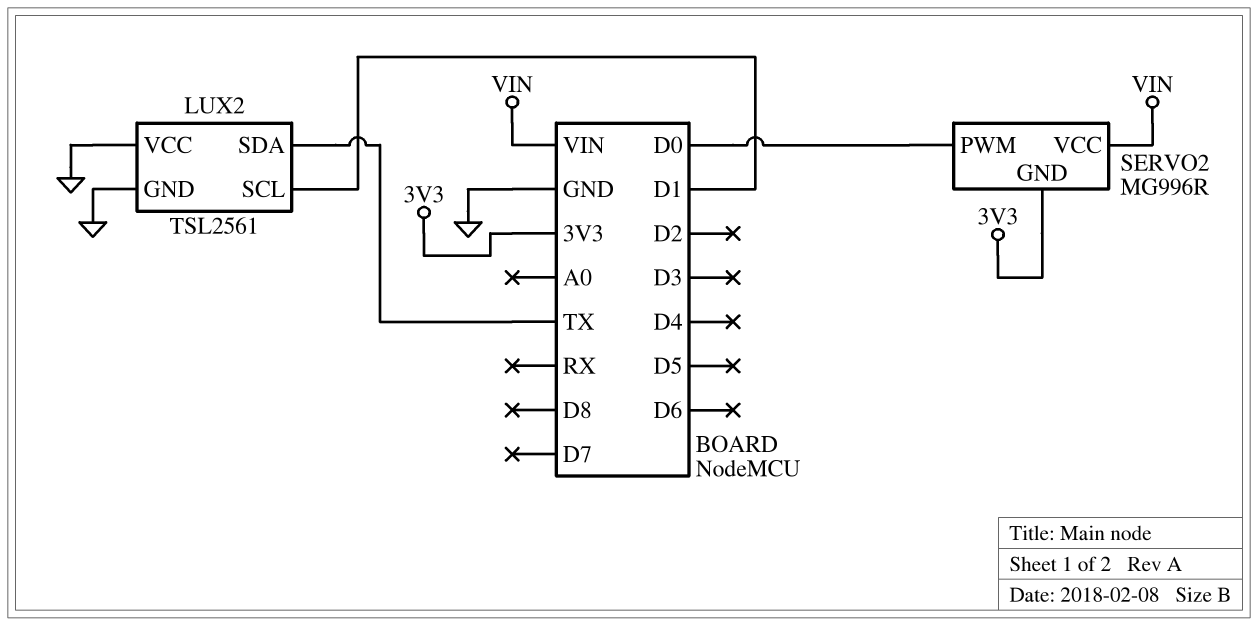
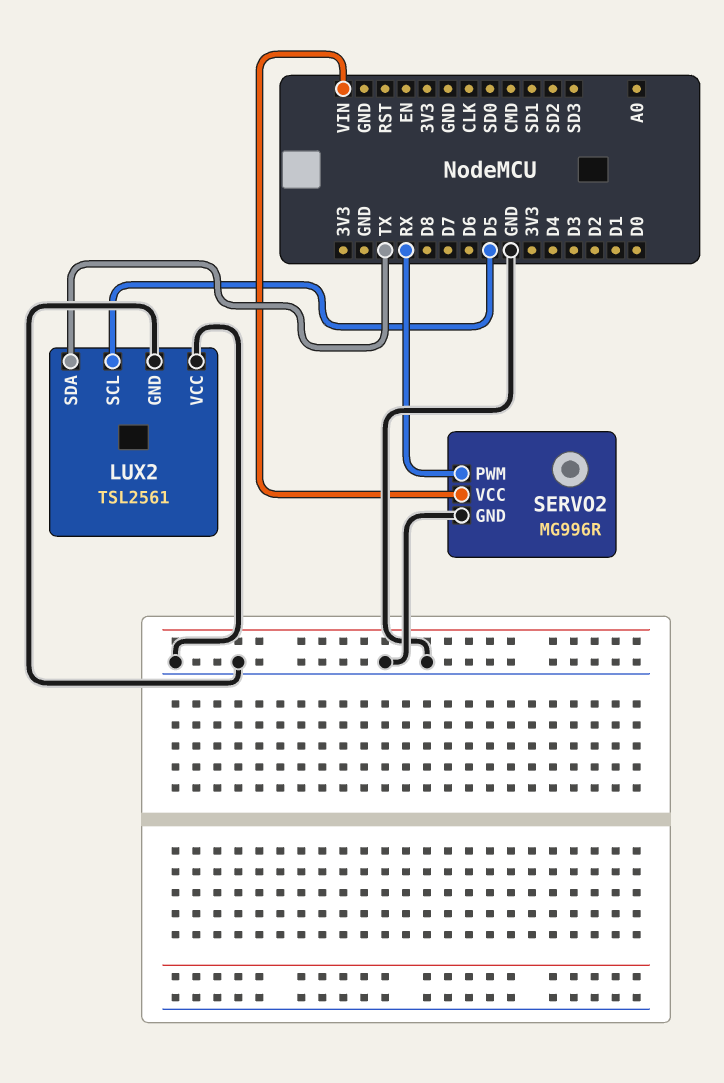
LUX2 pin SCL: D1 -> D5
SERVO2 pin GND: 3V3 -> GND
SERVO2 pin PWM: D0 -> RX

